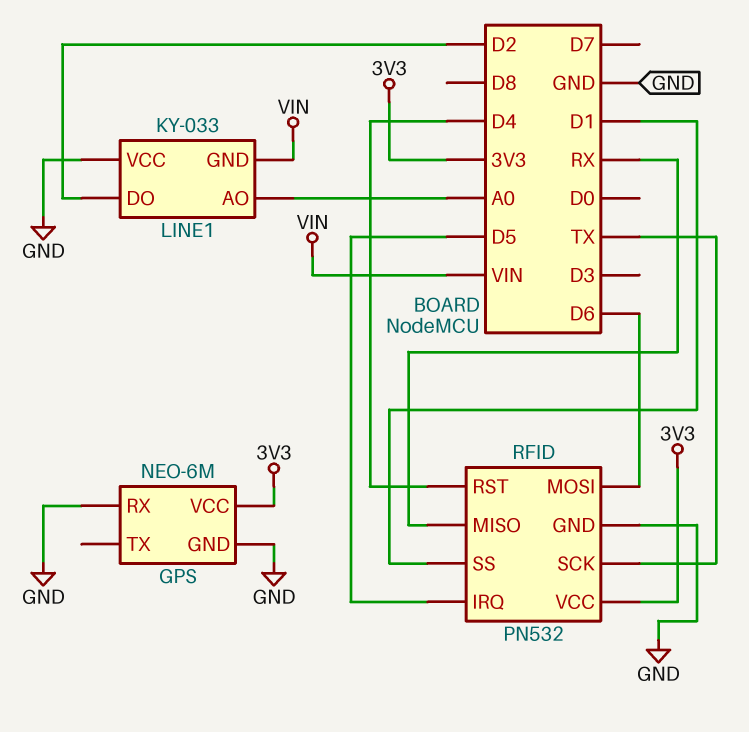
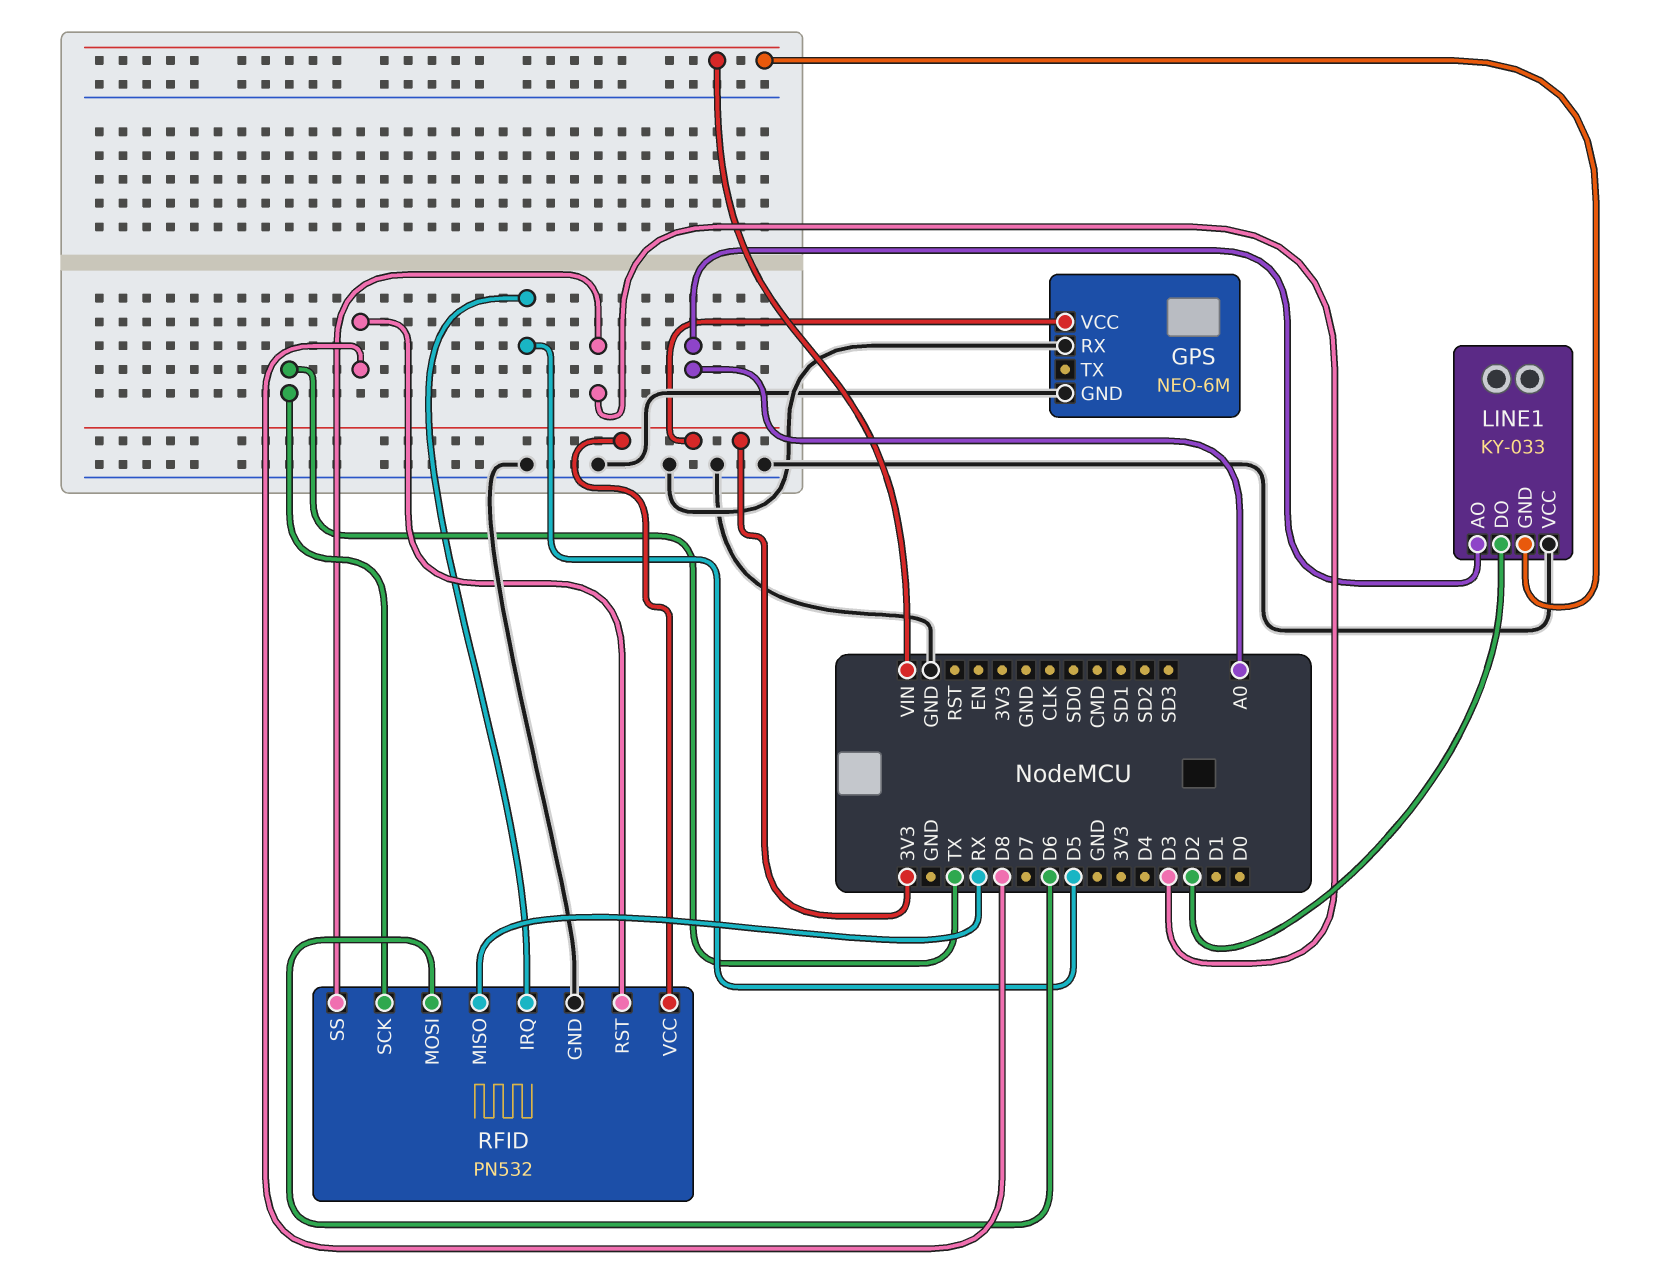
RFID pin RST: D4 -> D8
RFID pin SS: D1 -> D3

